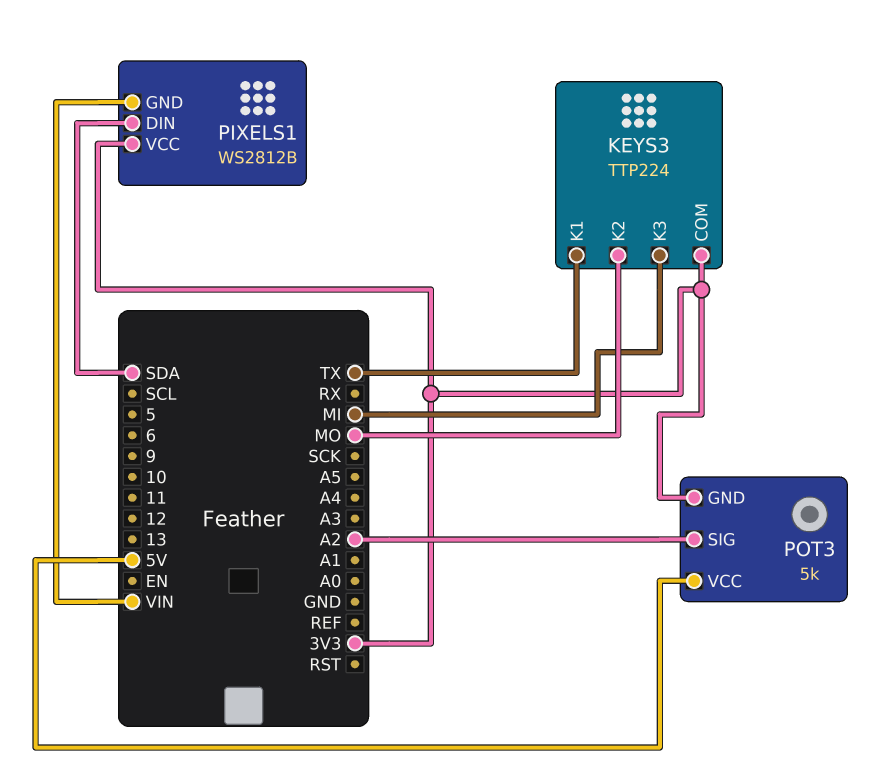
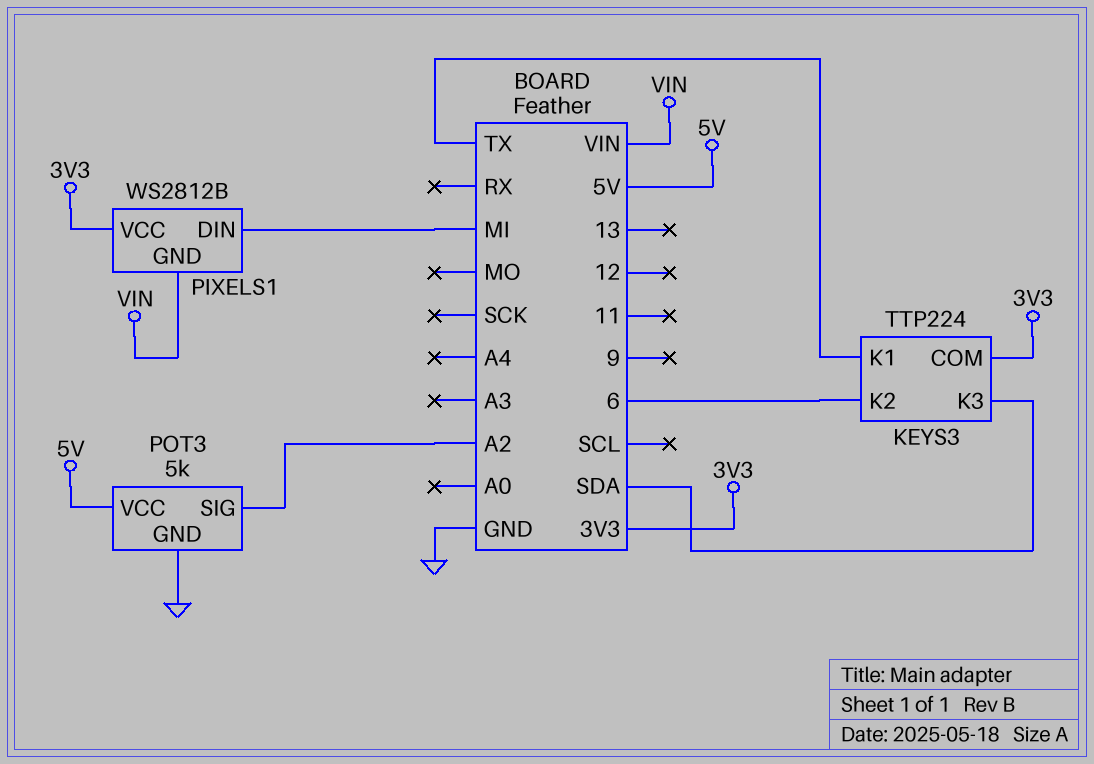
KEYS3 pin K2: MO -> 6
KEYS3 pin K3: MI -> SDA
PIXELS1 pin DIN: SDA -> MI
POT3 pin GND: 3V3 -> GND

